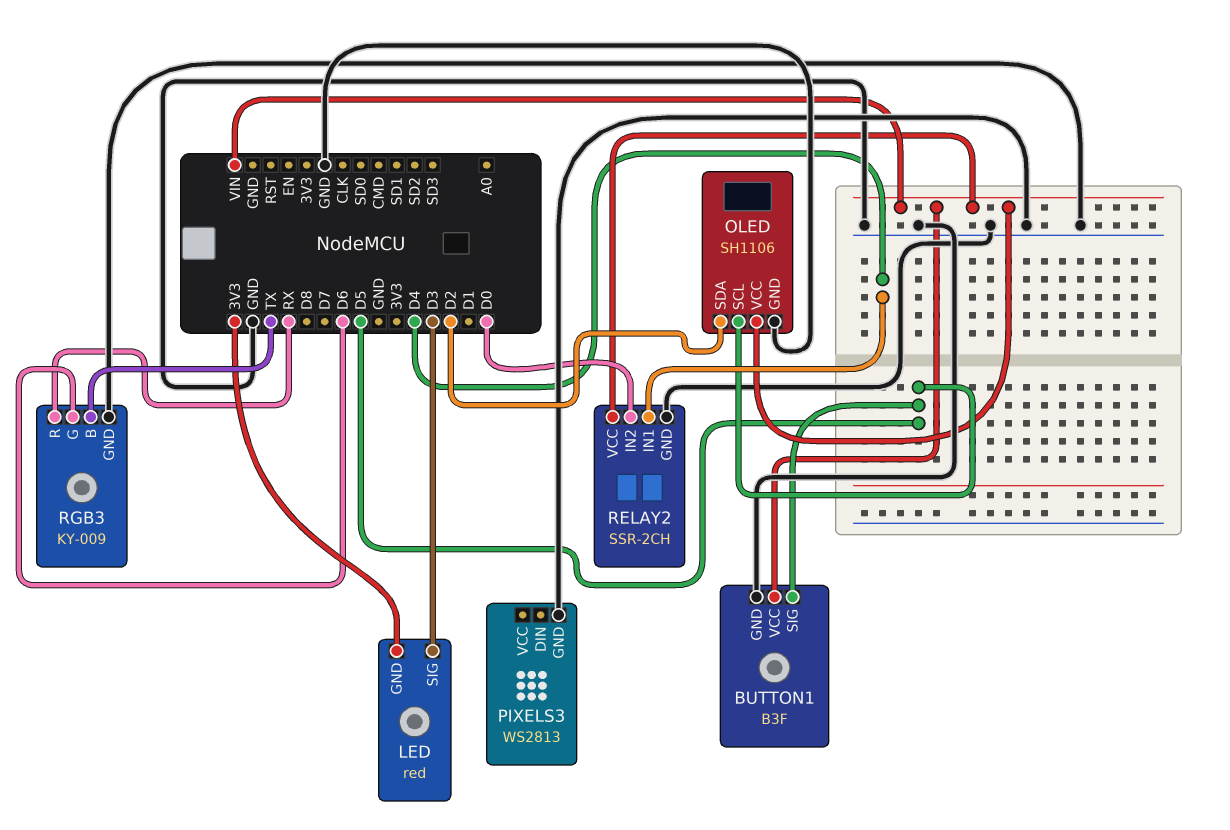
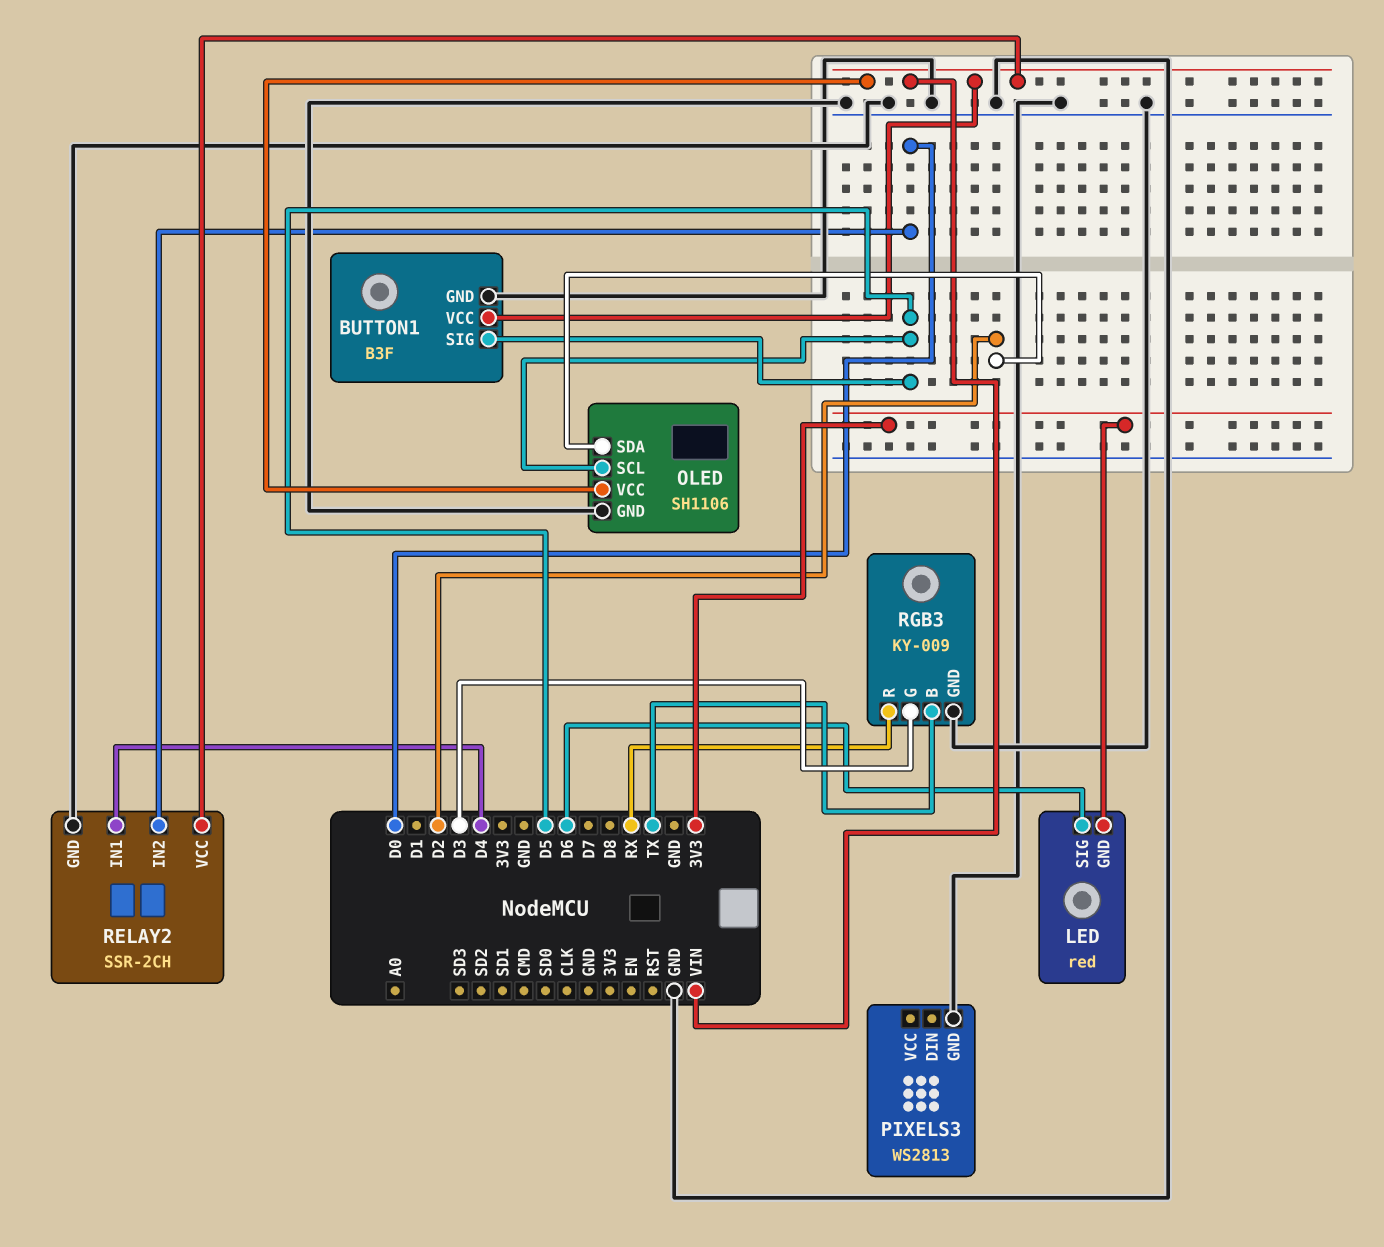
LED pin SIG: D3 -> D6
RGB3 pin G: D6 -> D3

